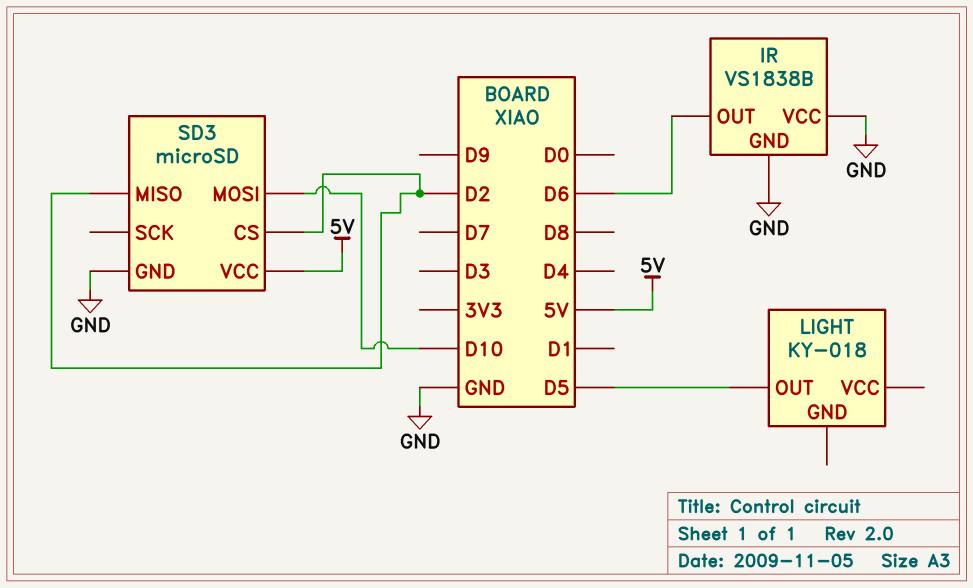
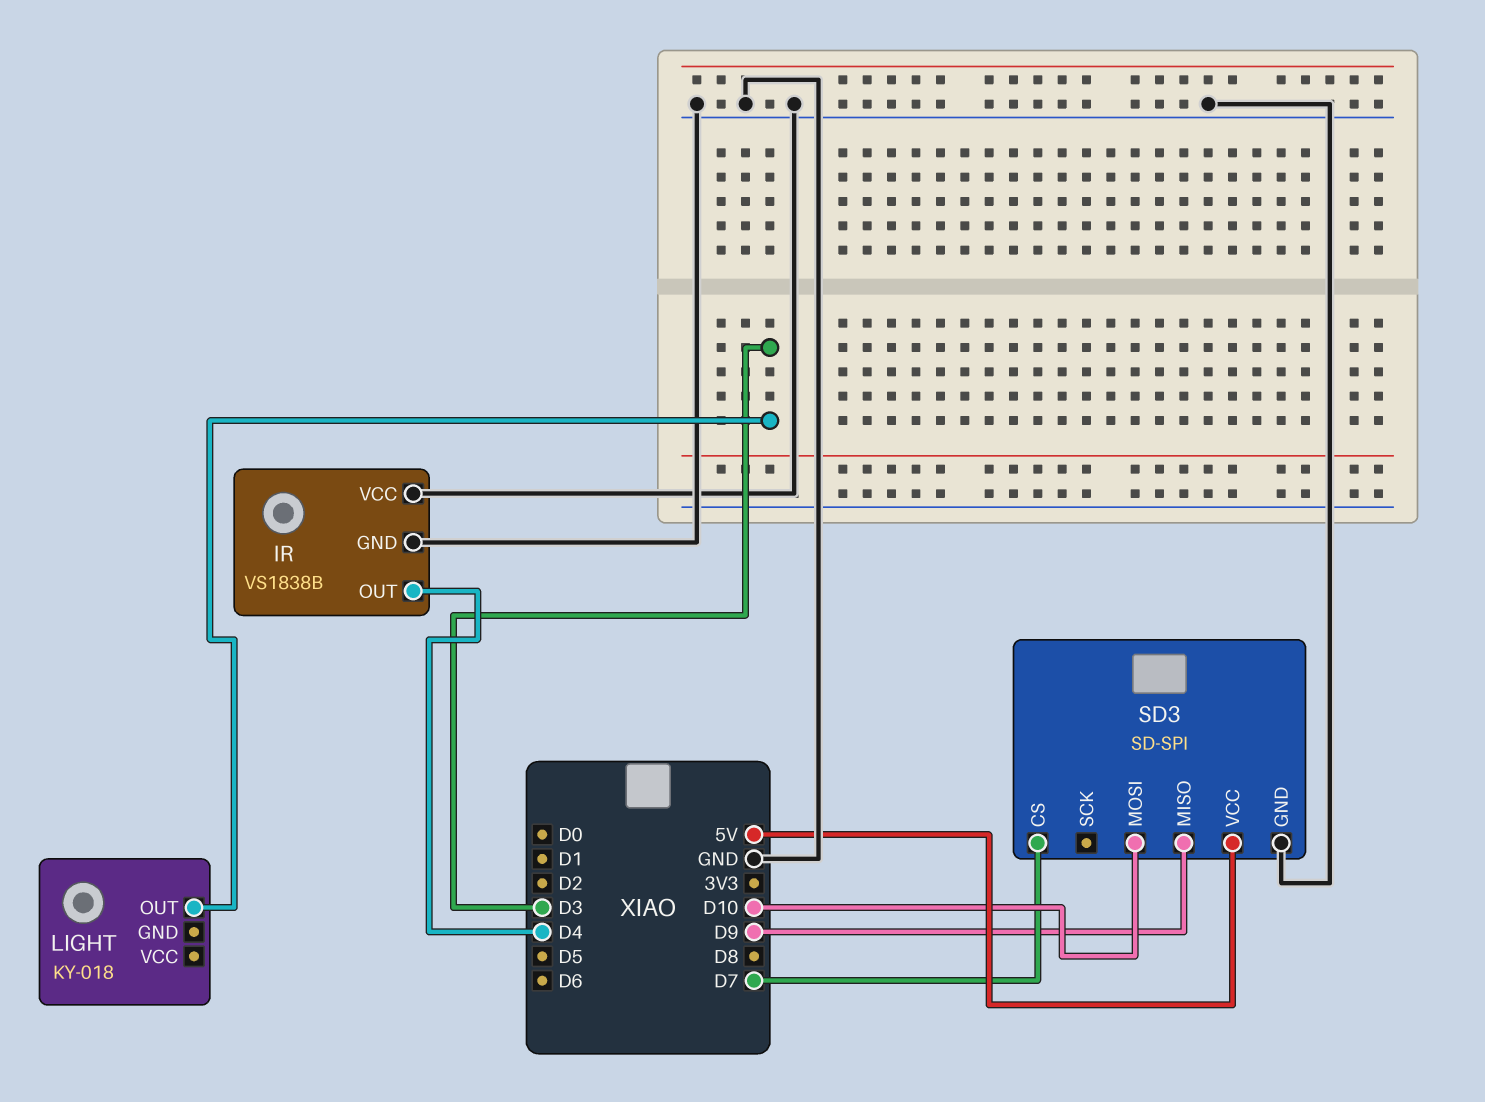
IR pin OUT: D6 -> D4
LIGHT pin OUT: D5 -> D3
SD3: microSD -> SD-SPI
SD3 pin CS: D2 -> D7
SD3 pin MISO: D2 -> D9

